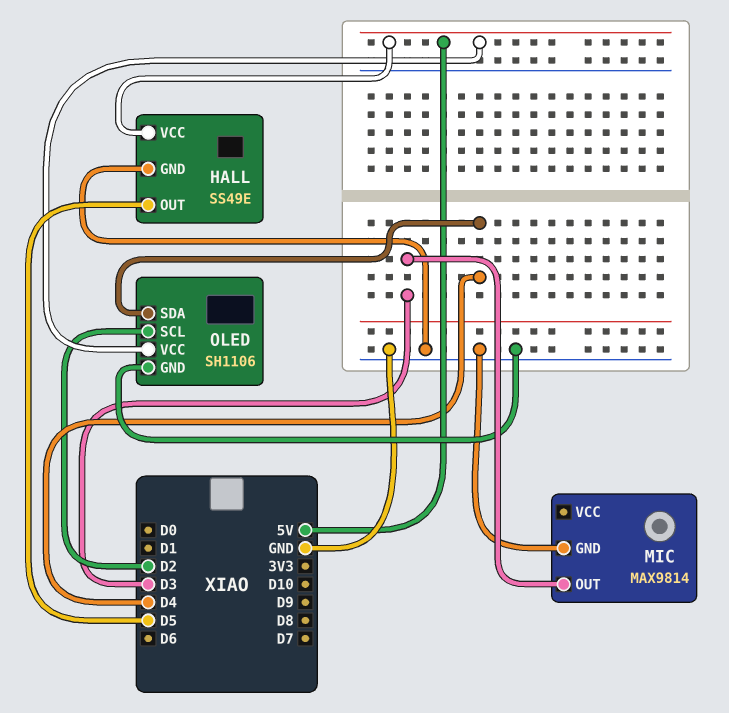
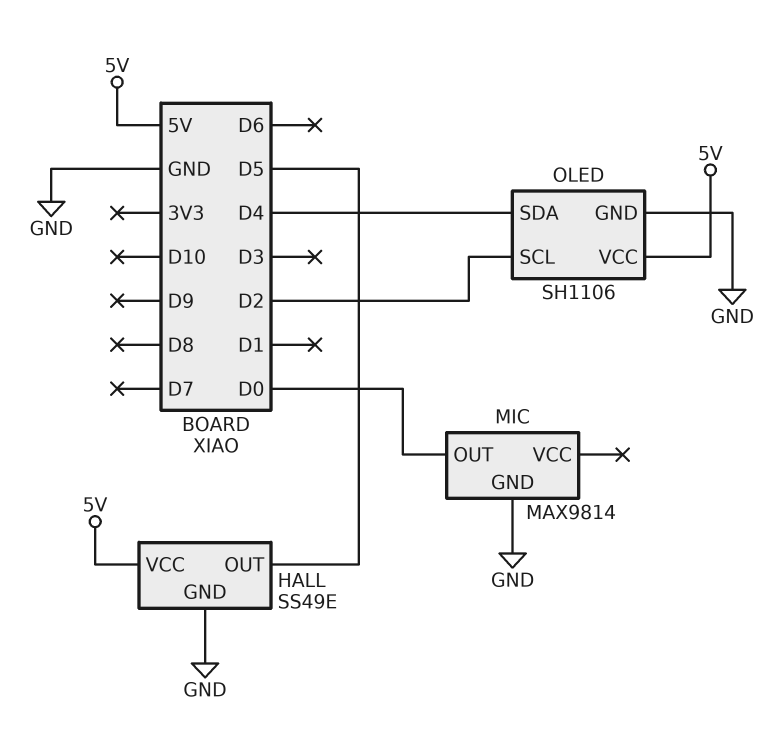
MIC pin OUT: D3 -> D0

